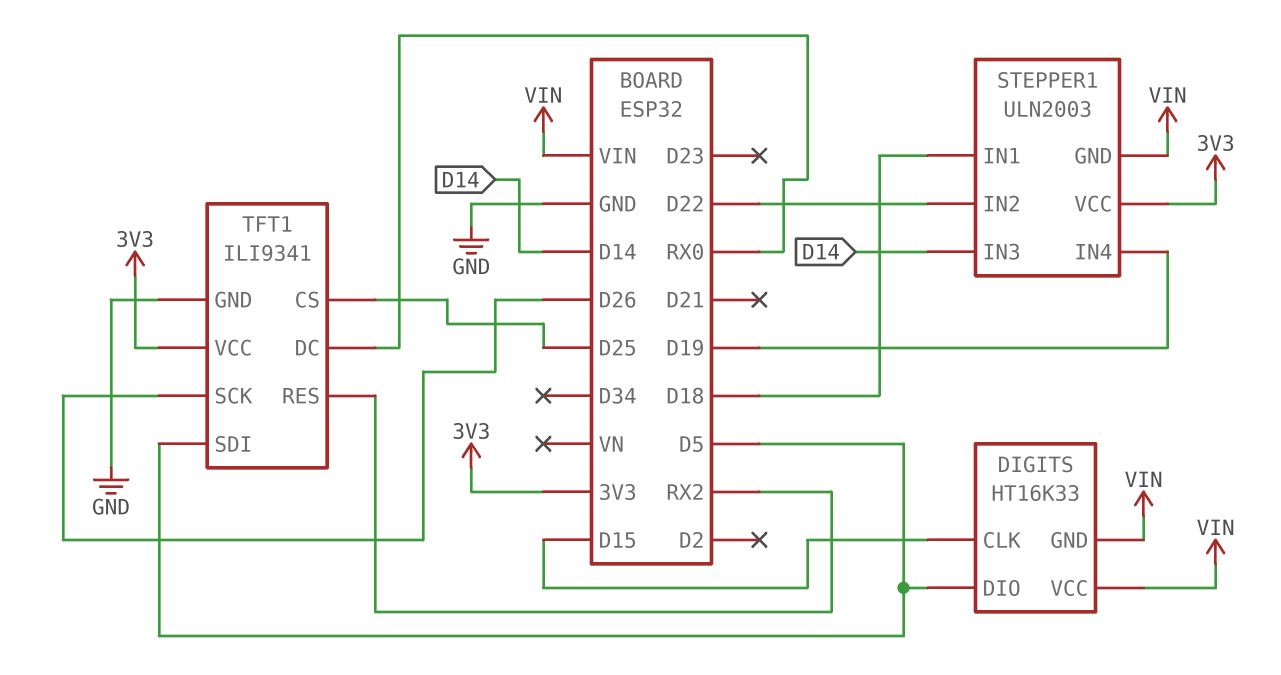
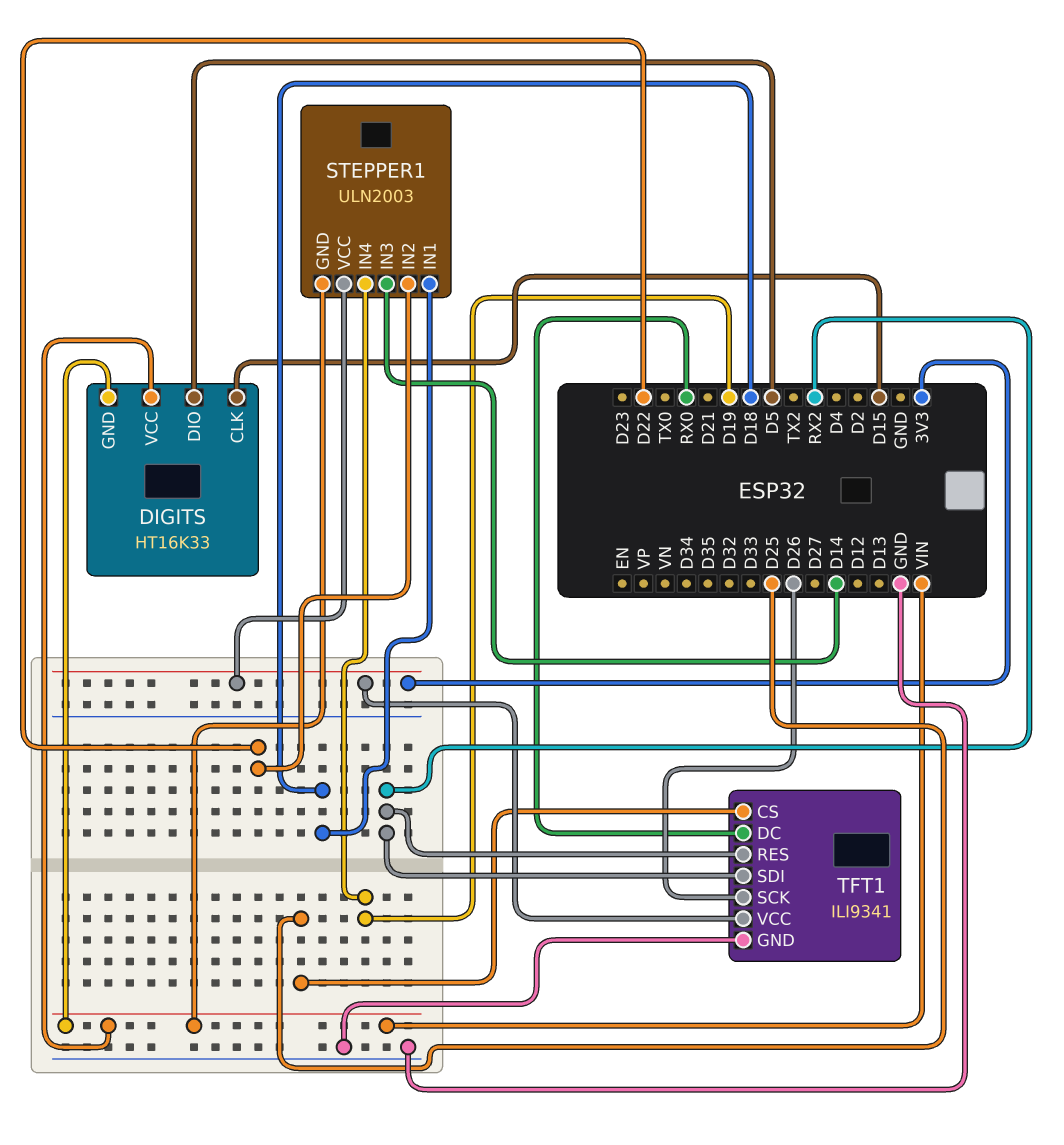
TFT1 pin SDI: D5 -> RX2

